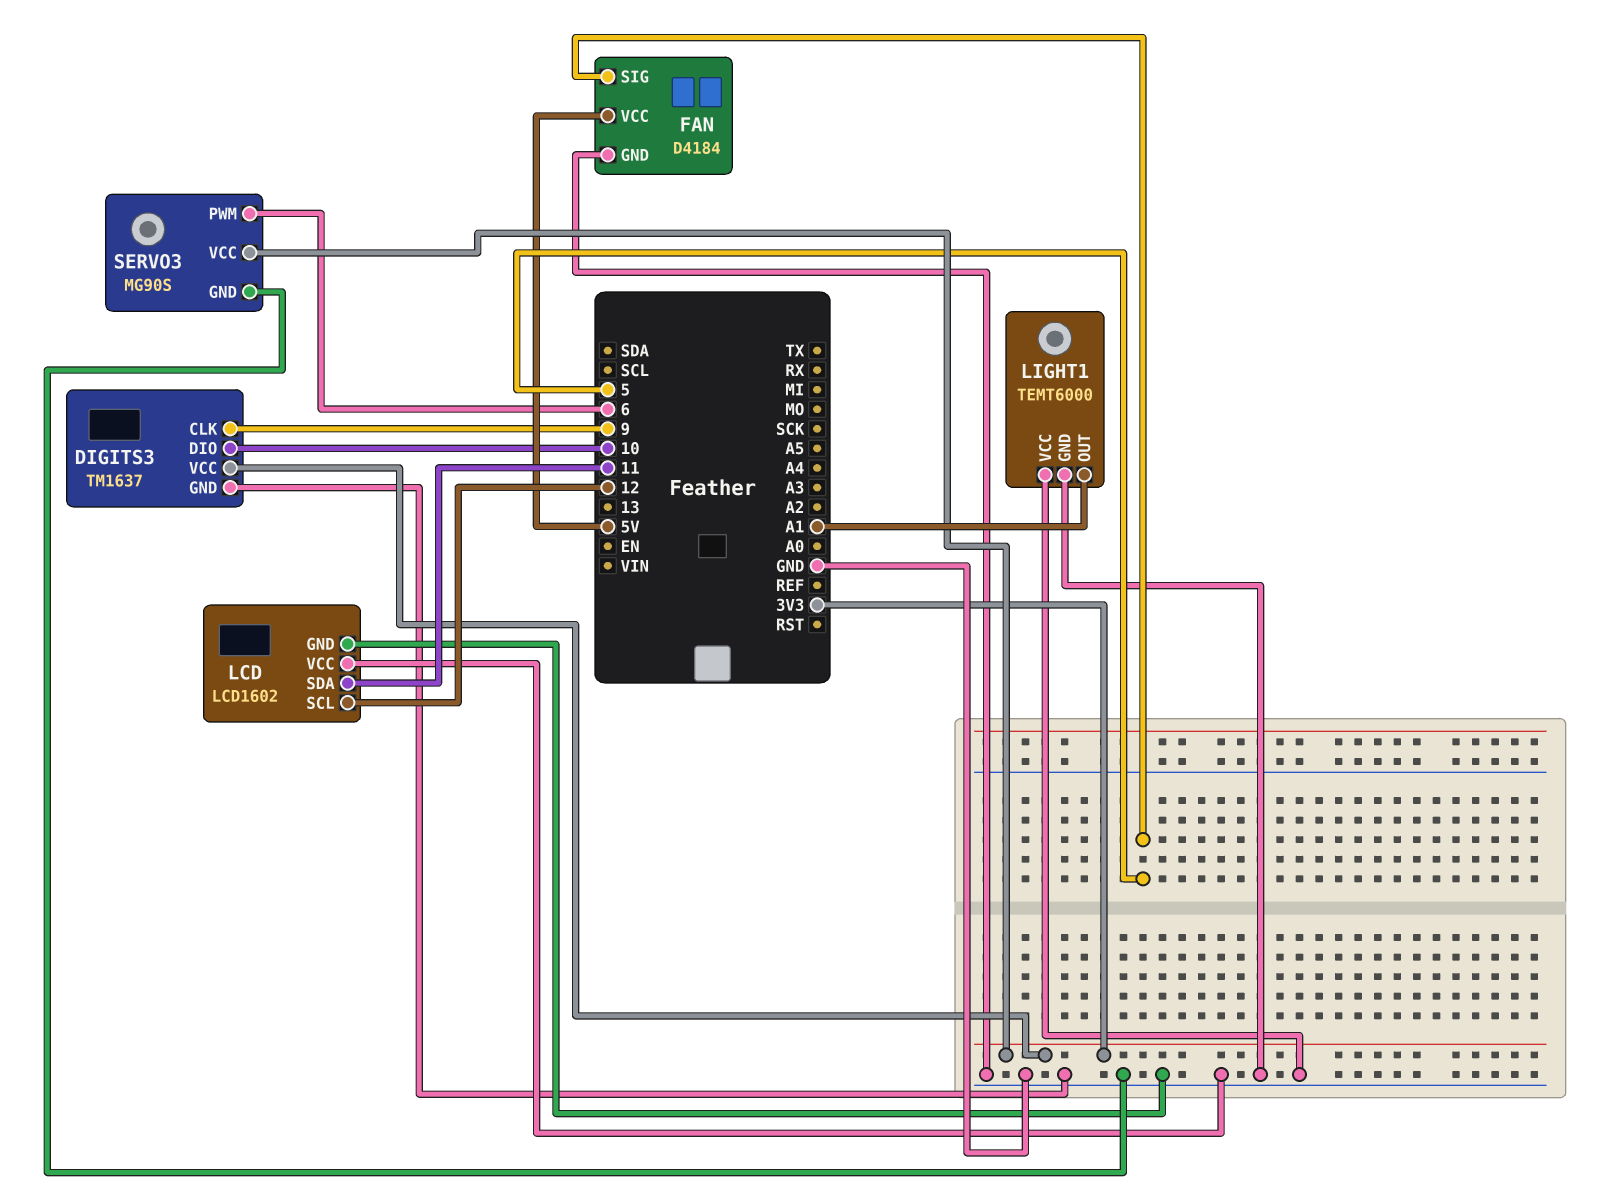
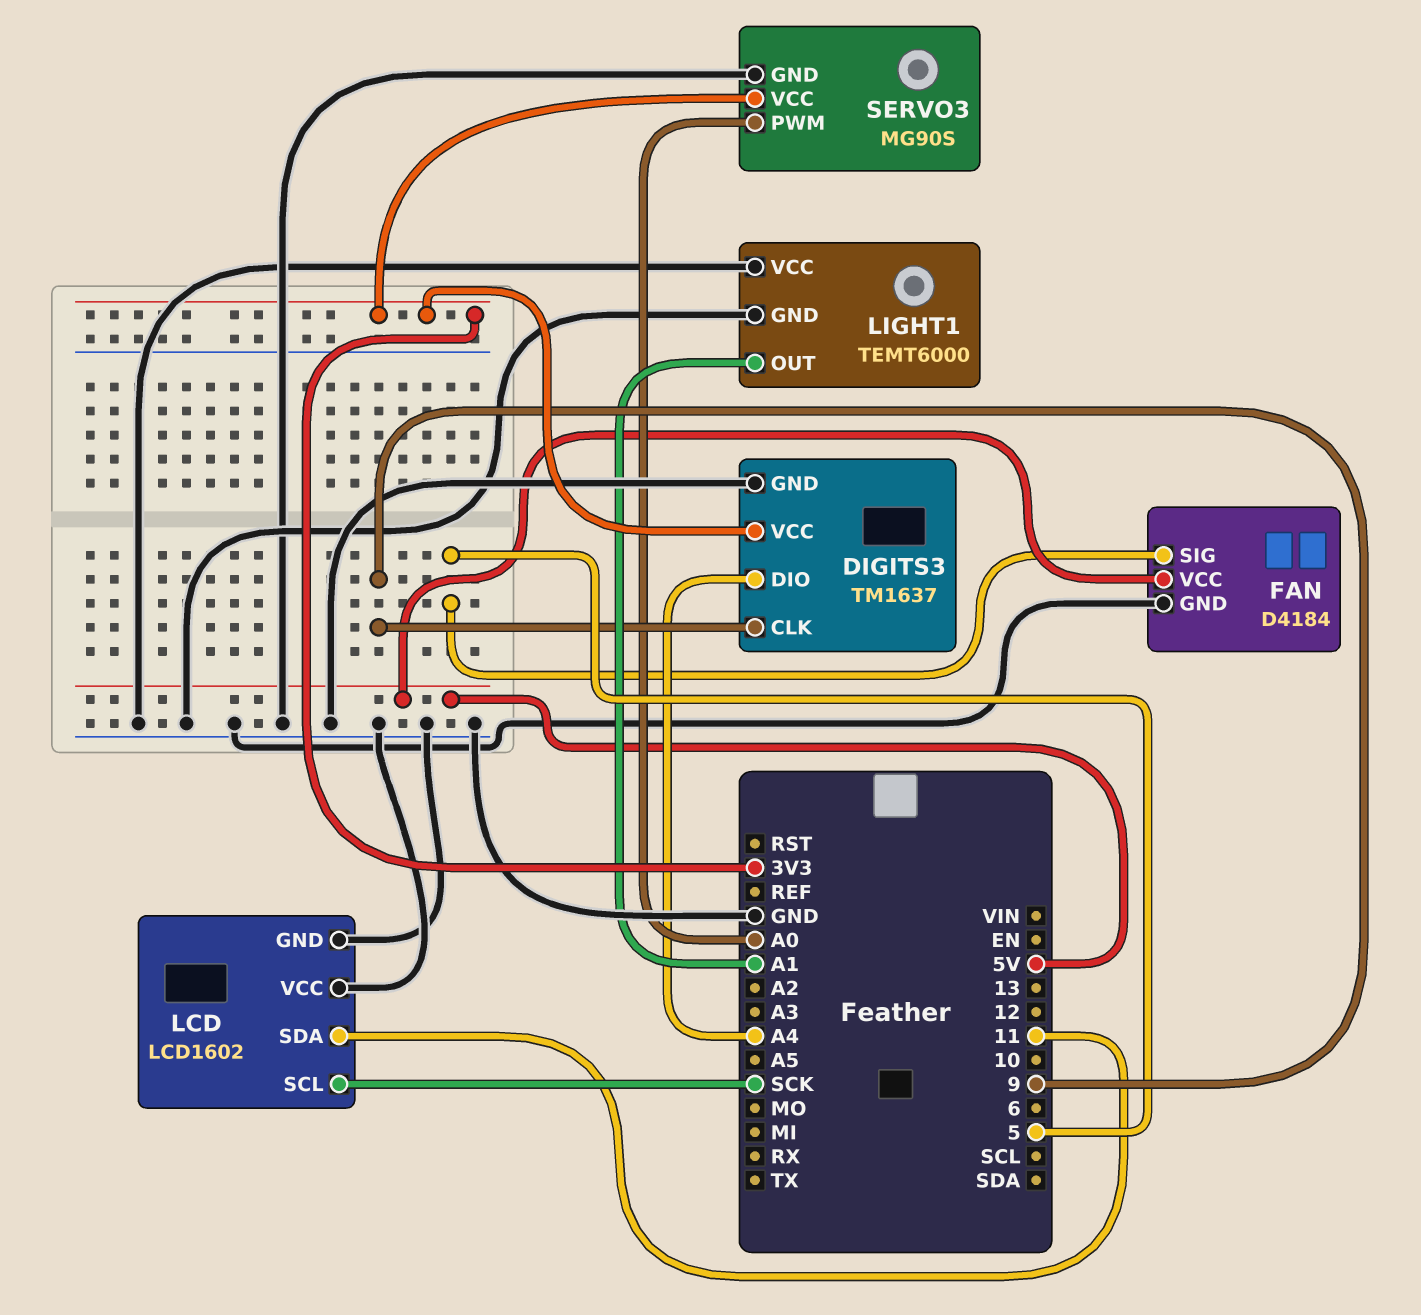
DIGITS3 pin DIO: 10 -> A4
LCD pin SCL: 12 -> SCK
SERVO3 pin PWM: 6 -> A0

